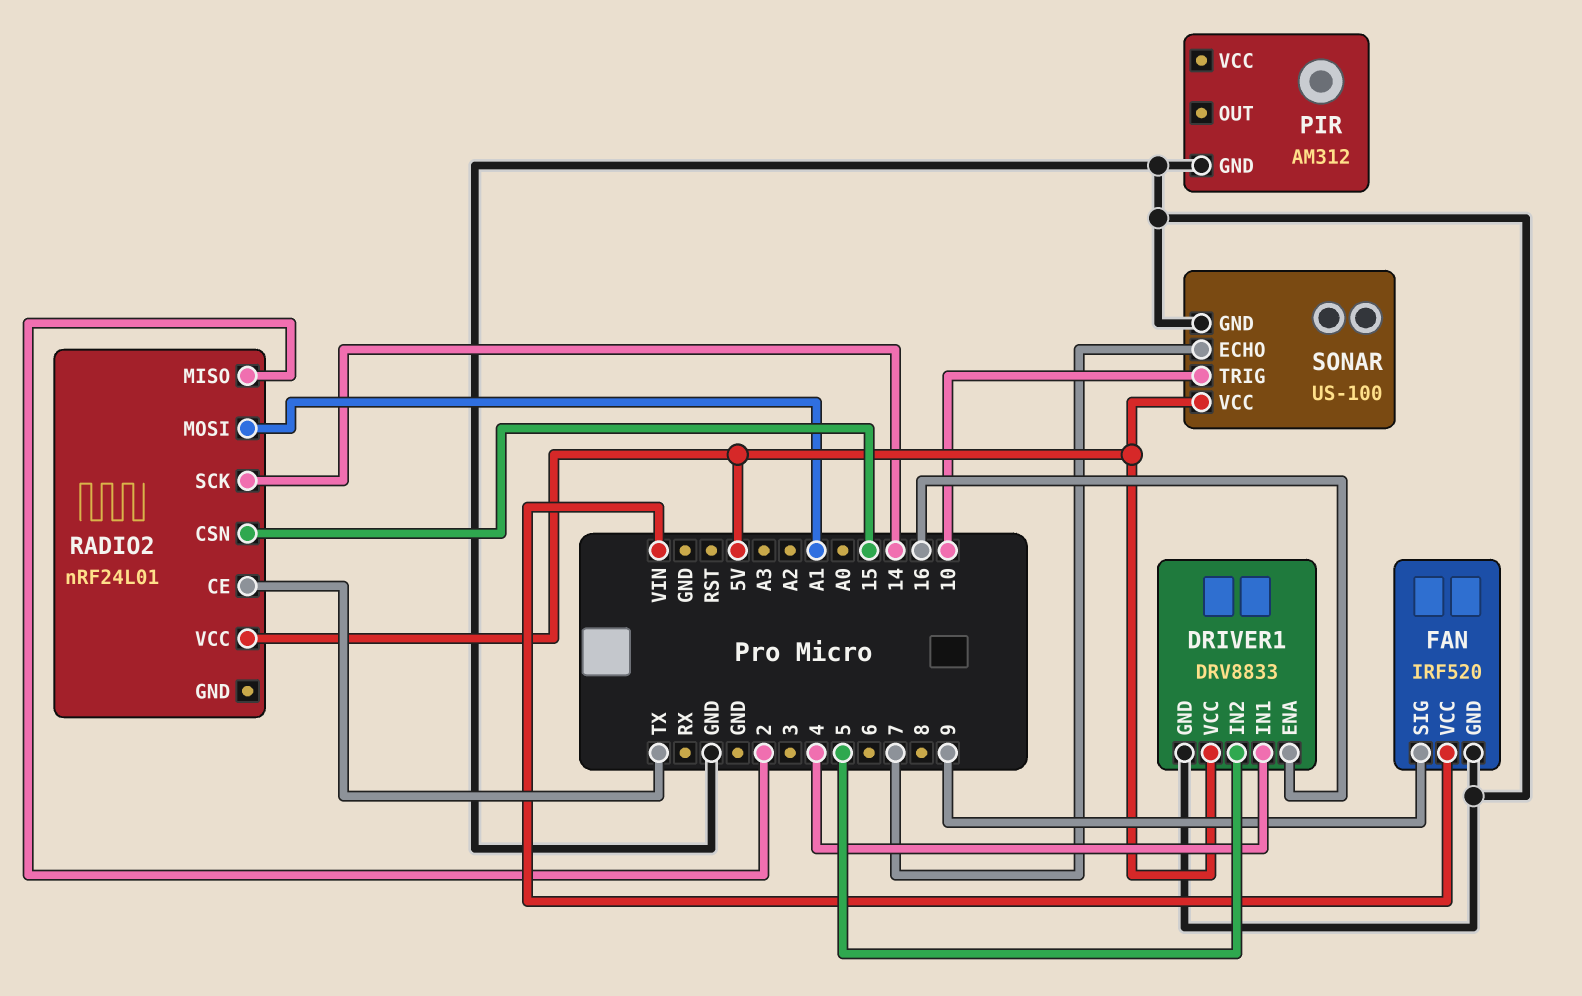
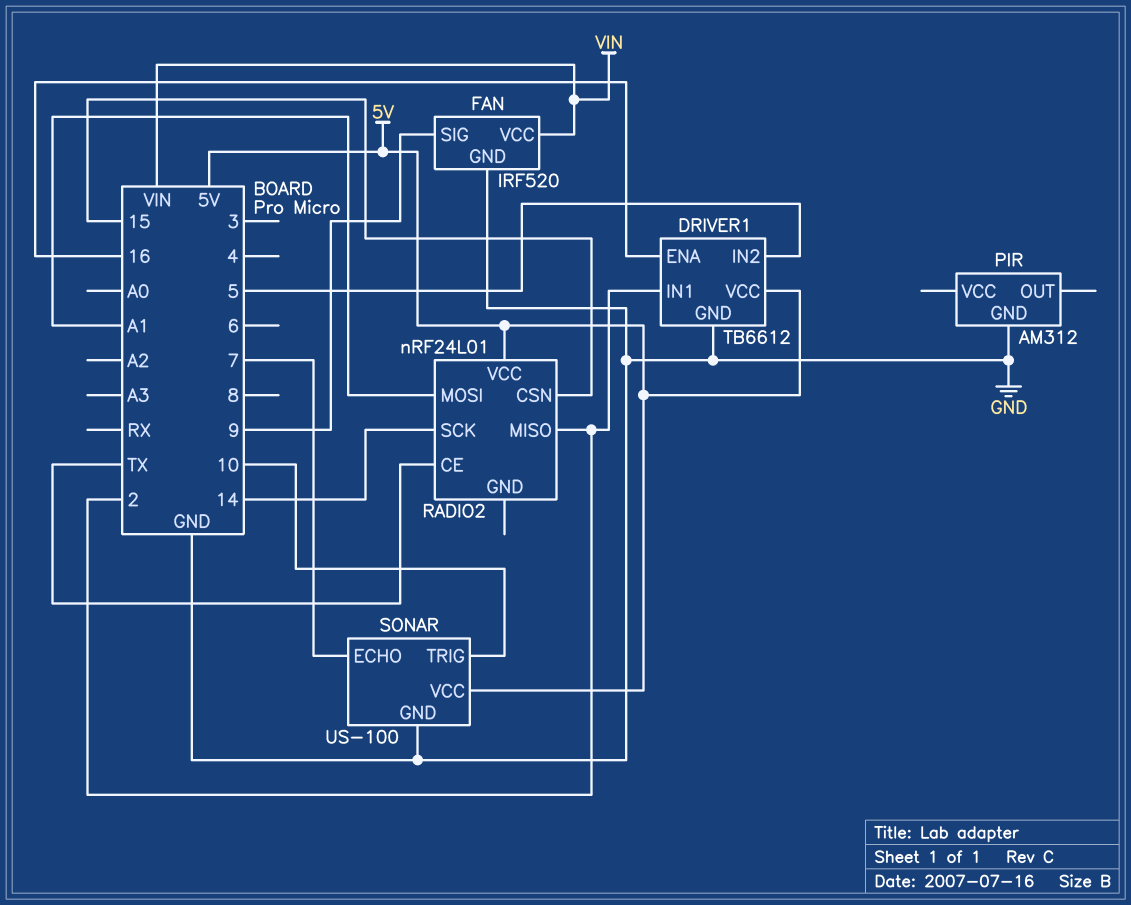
DRIVER1: DRV8833 -> TB6612
DRIVER1 pin IN1: 4 -> 2

